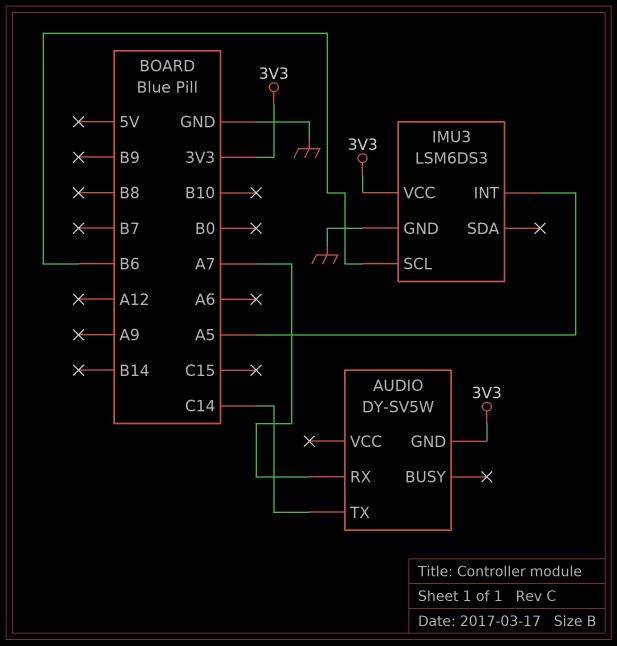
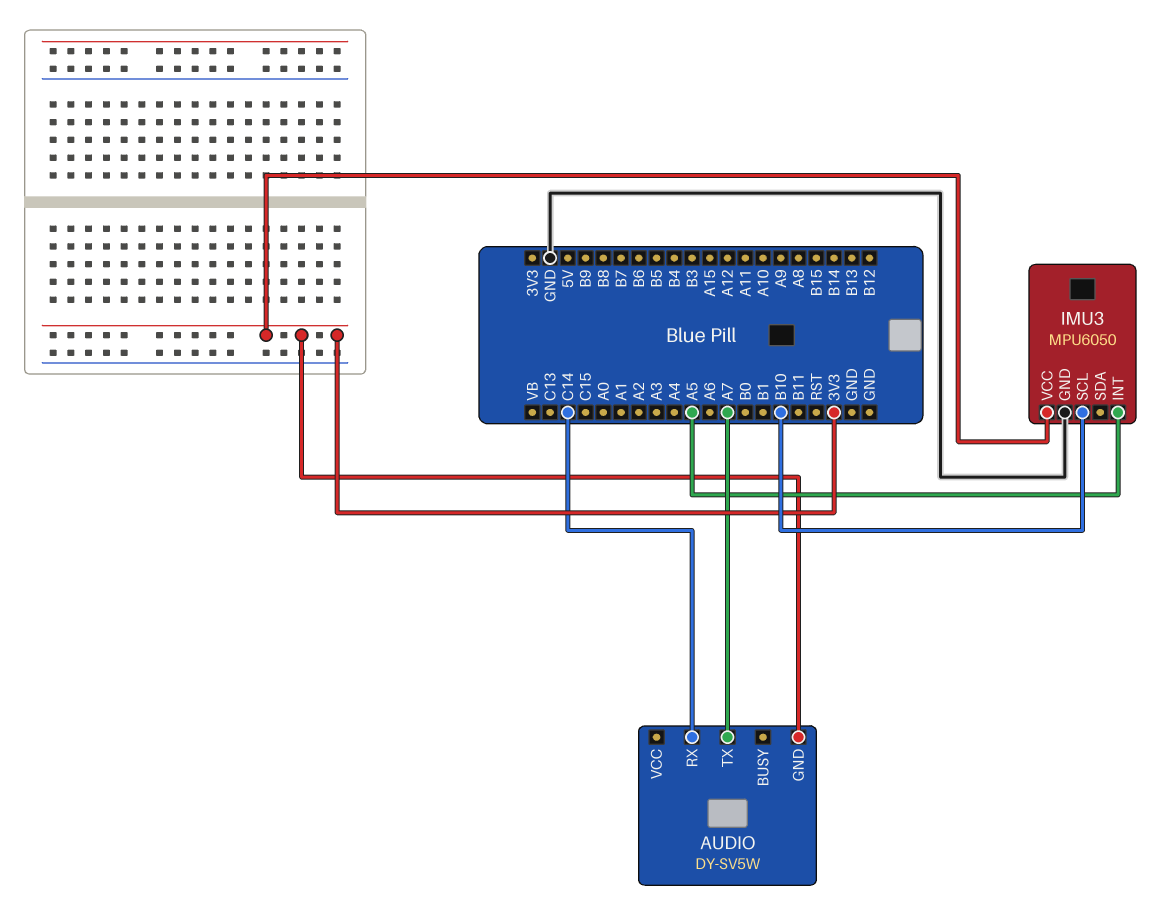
AUDIO pin RX: A7 -> C14
AUDIO pin TX: C14 -> A7
IMU3: LSM6DS3 -> MPU6050
IMU3 pin SCL: B6 -> B10

